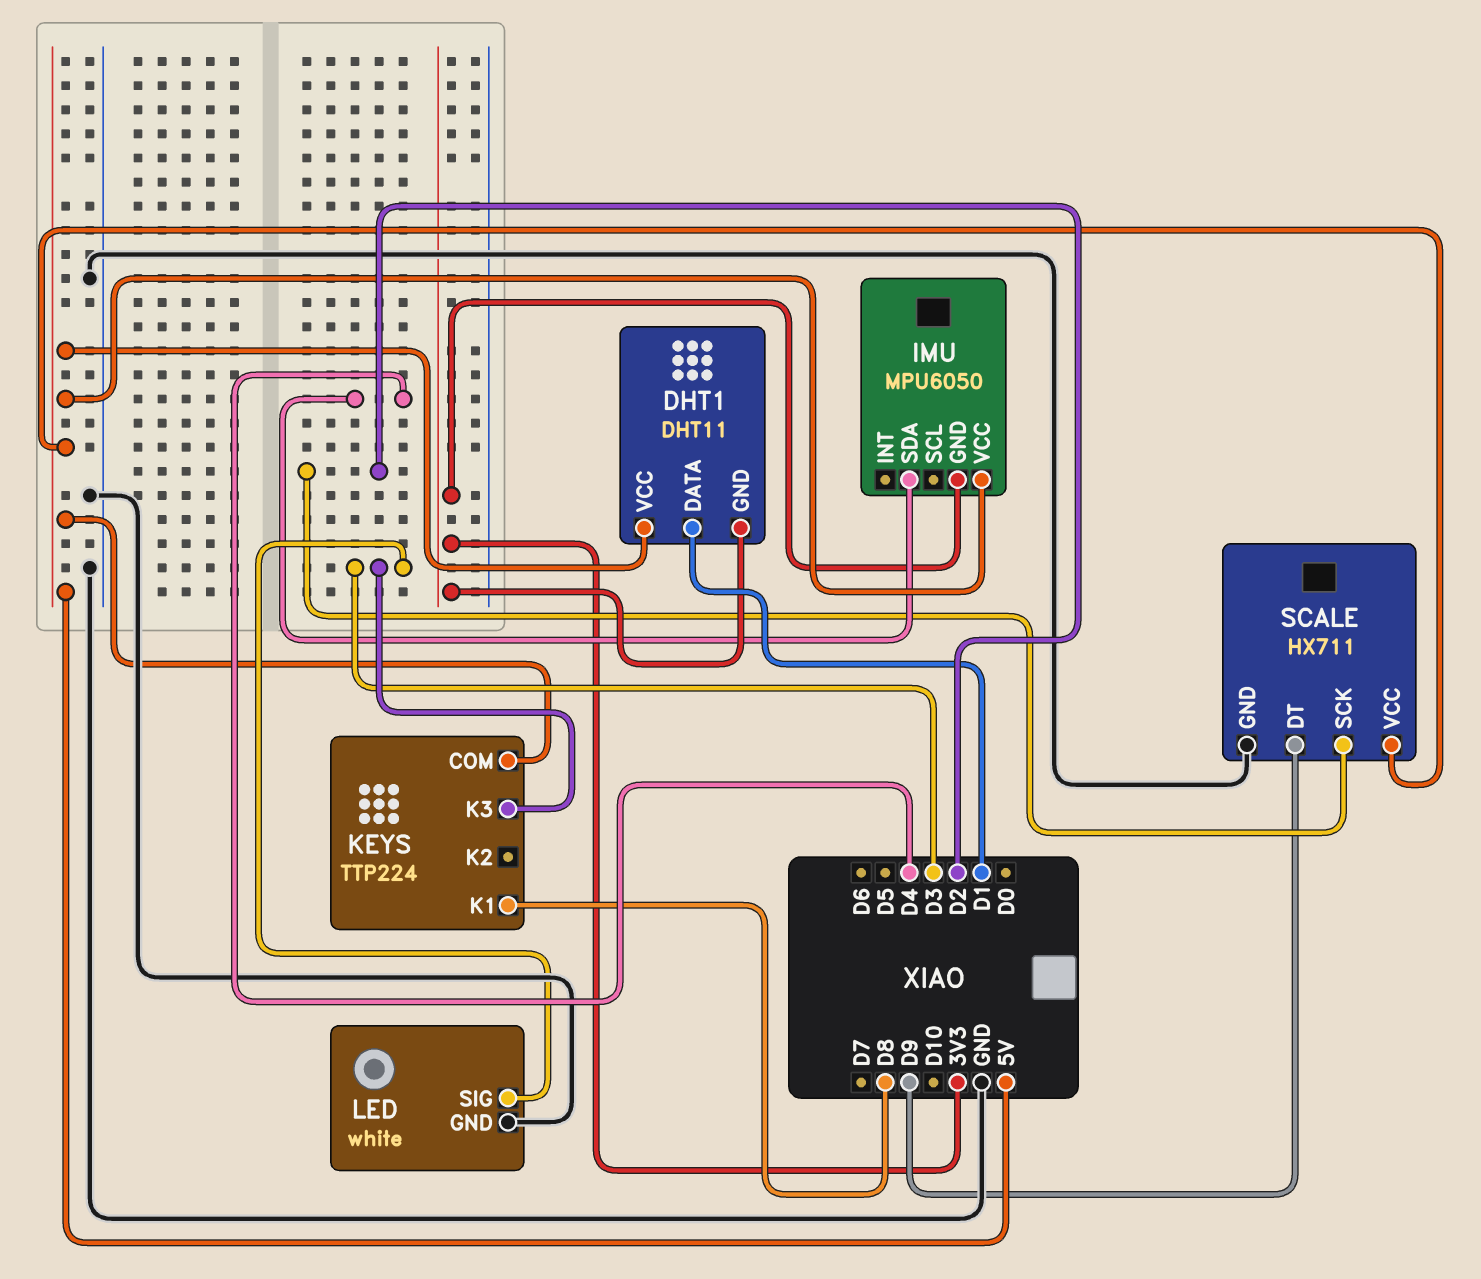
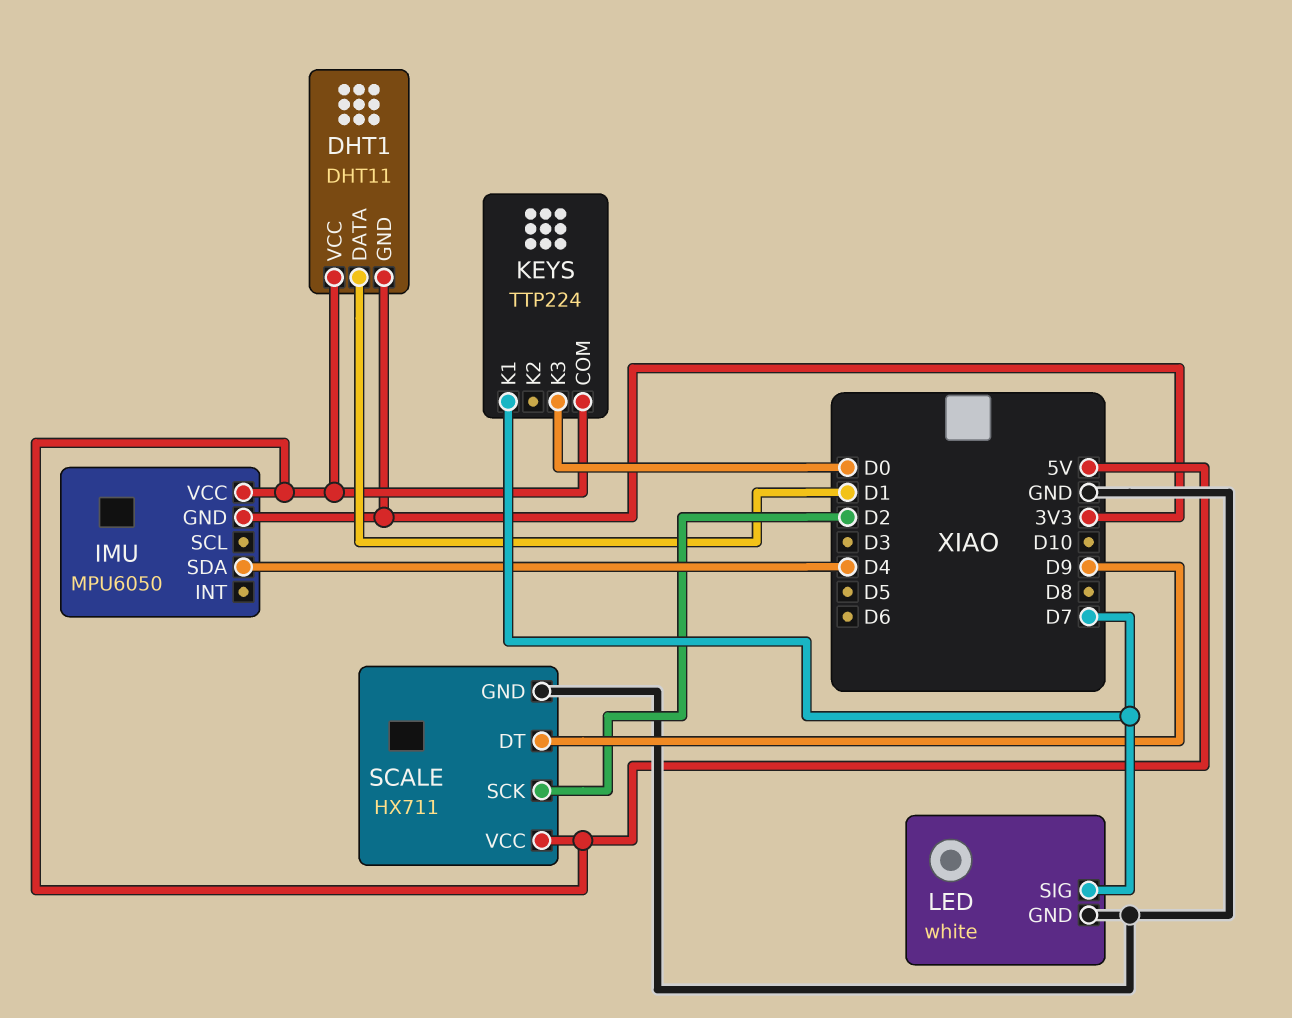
KEYS pin K1: D8 -> D7
KEYS pin K3: D3 -> D0
LED pin SIG: D3 -> D7

